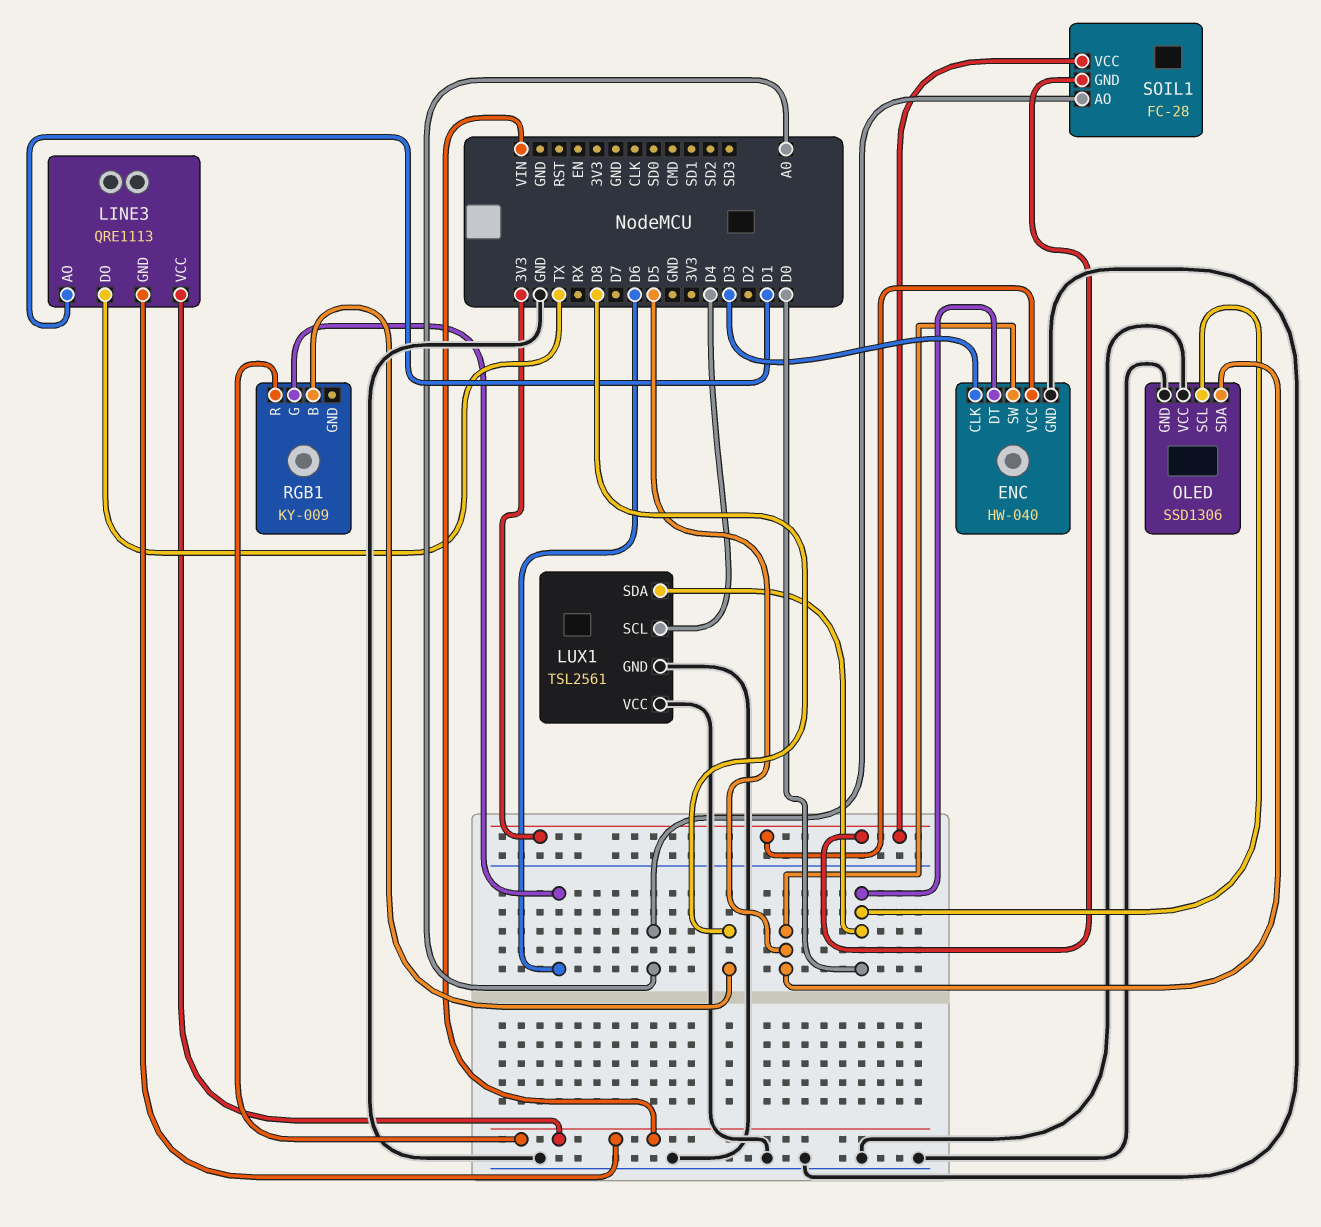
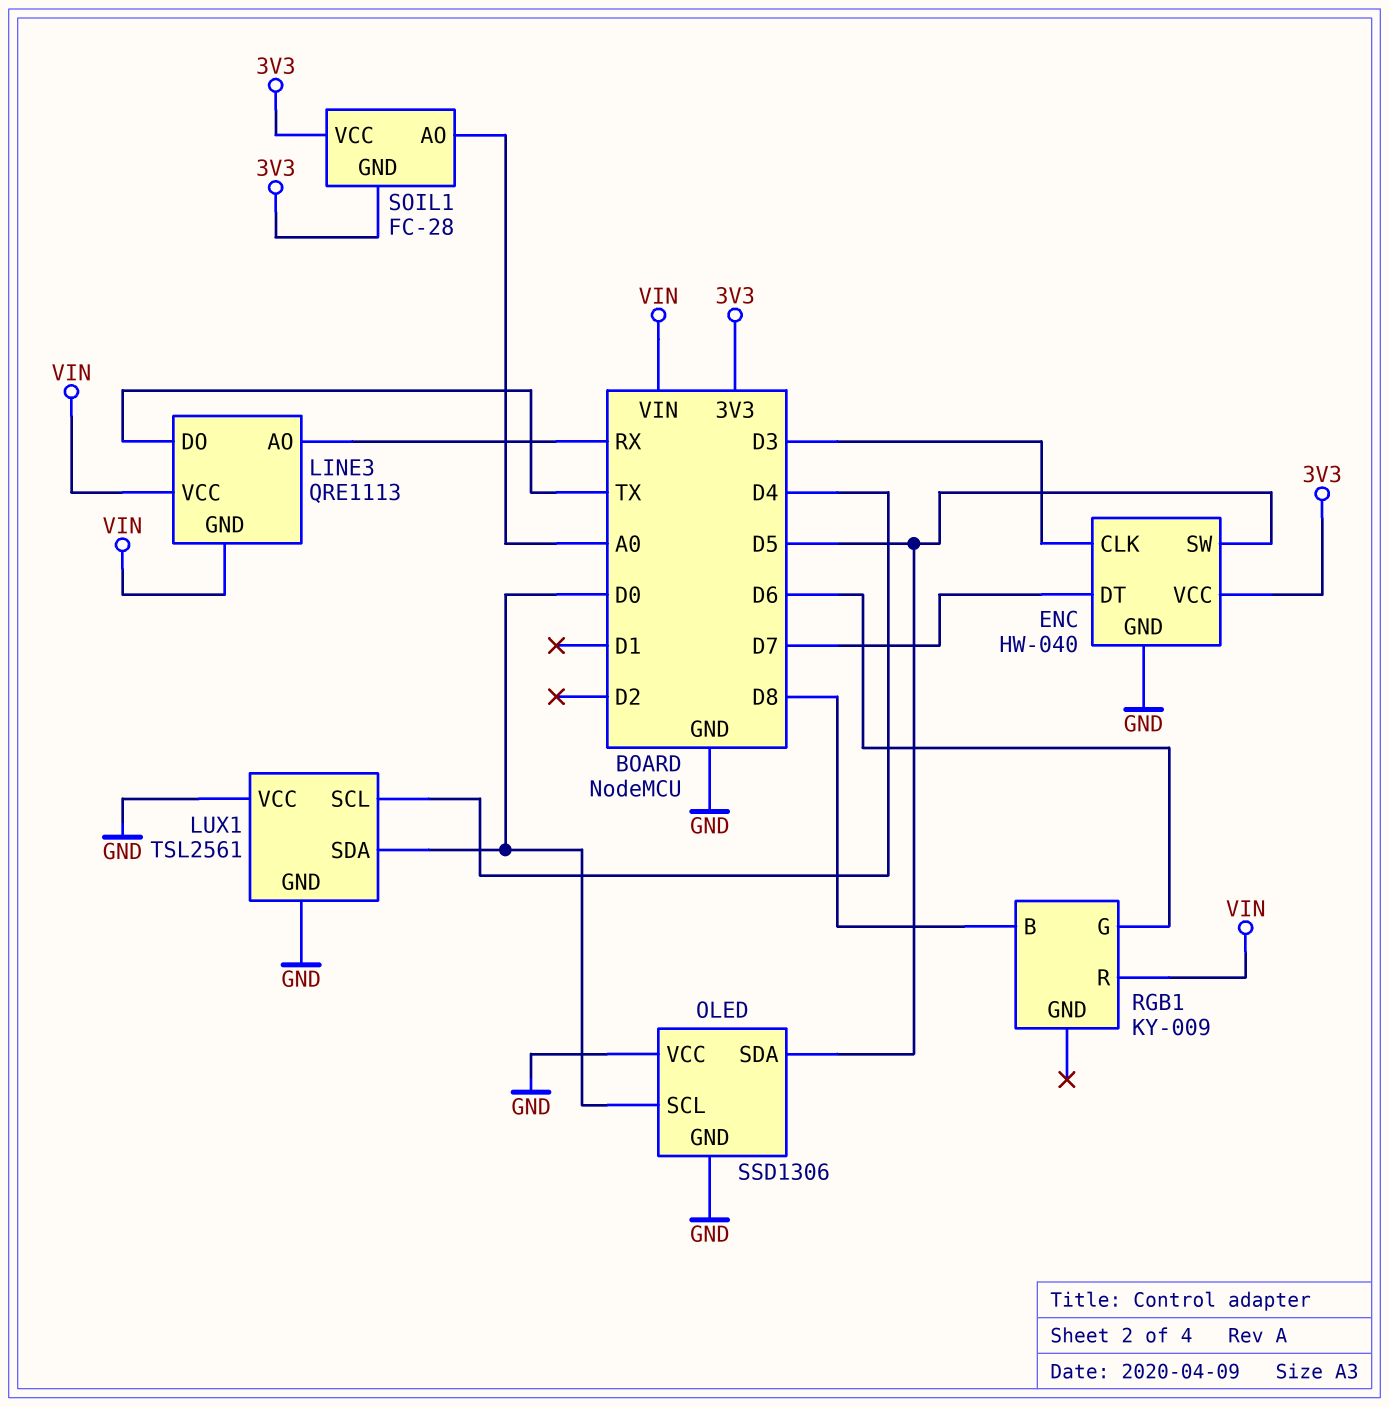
ENC pin DT: D0 -> D7
LINE3 pin AO: D1 -> RX

